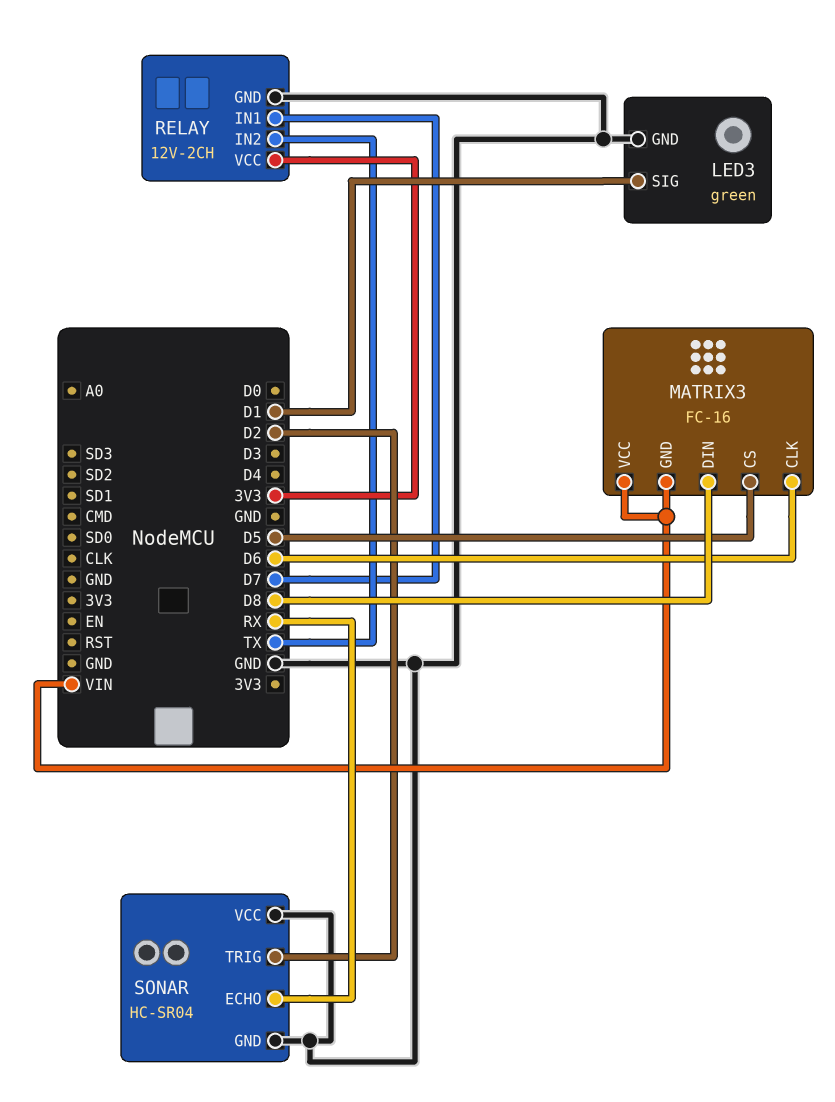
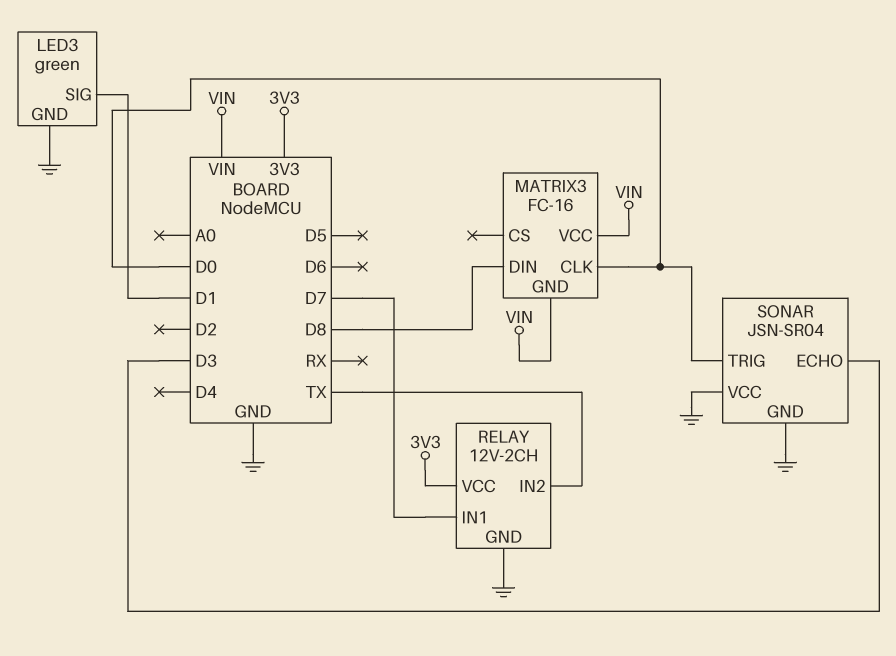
MATRIX3 pin CLK: D6 -> D0
MATRIX3 pin CS: D5 -> none
SONAR: HC-SR04 -> JSN-SR04
SONAR pin ECHO: RX -> D3
SONAR pin TRIG: D2 -> D0

